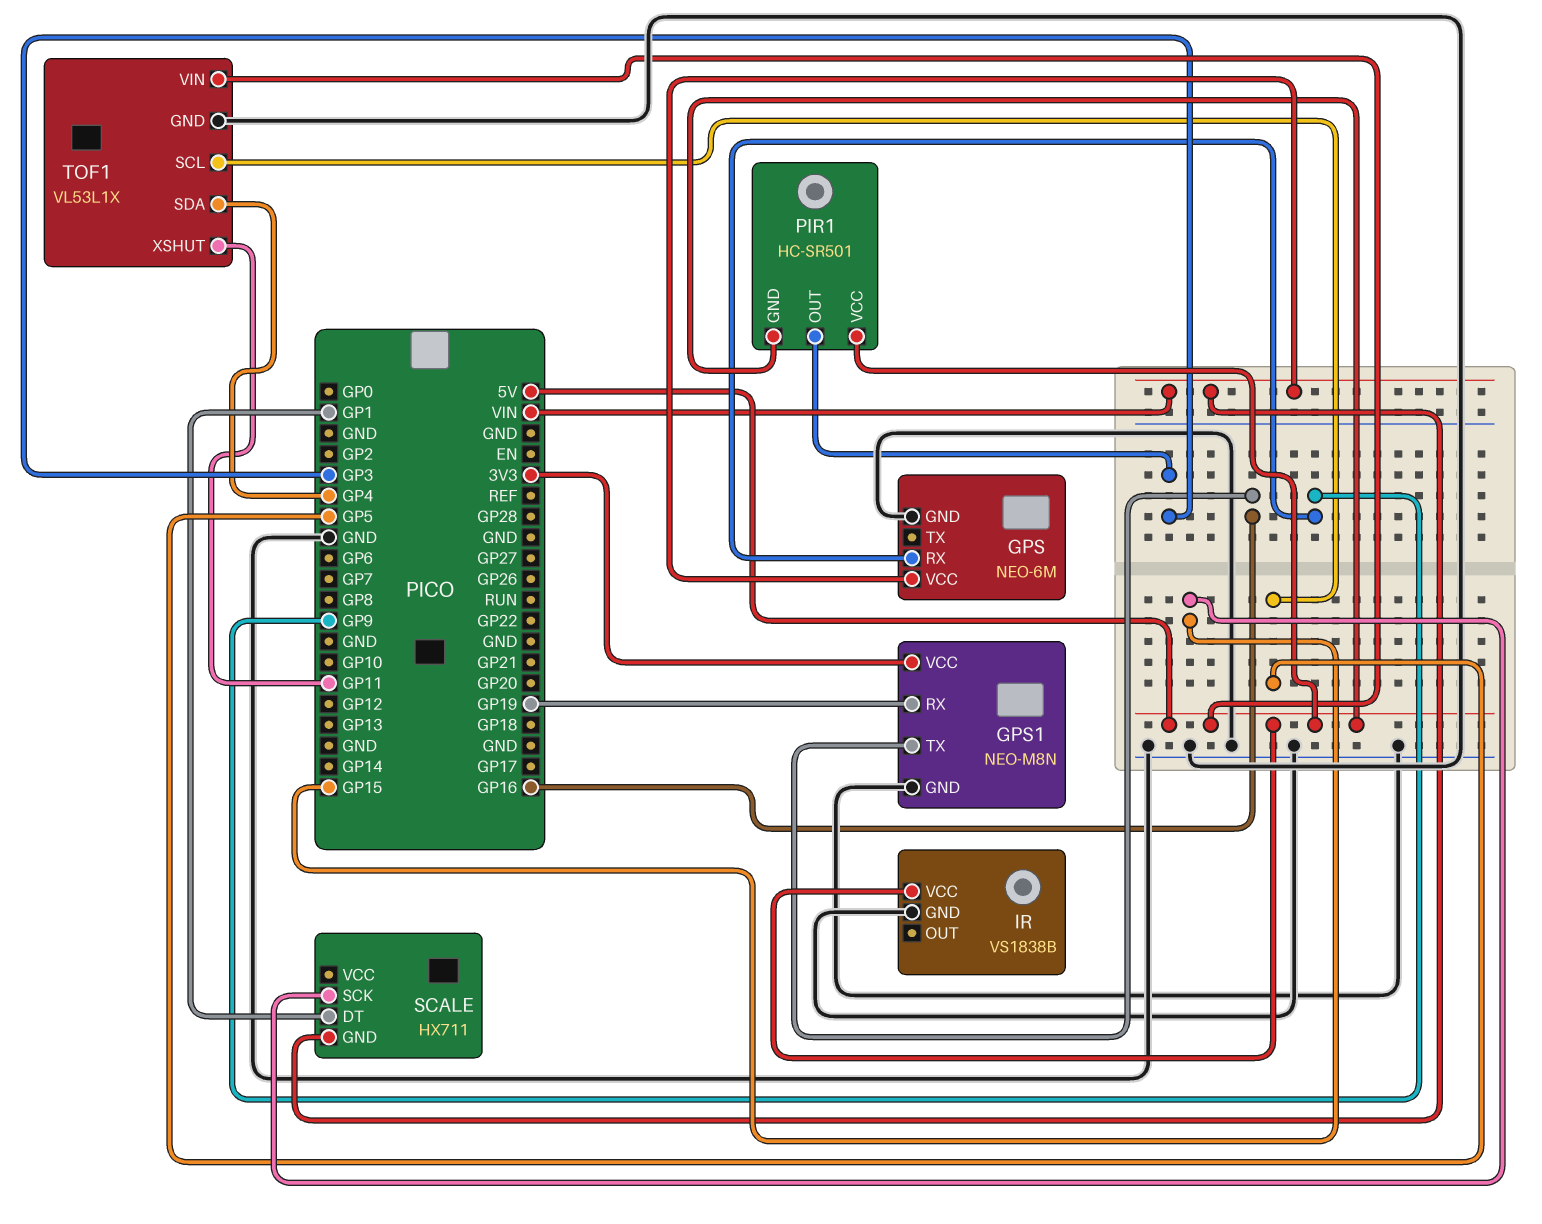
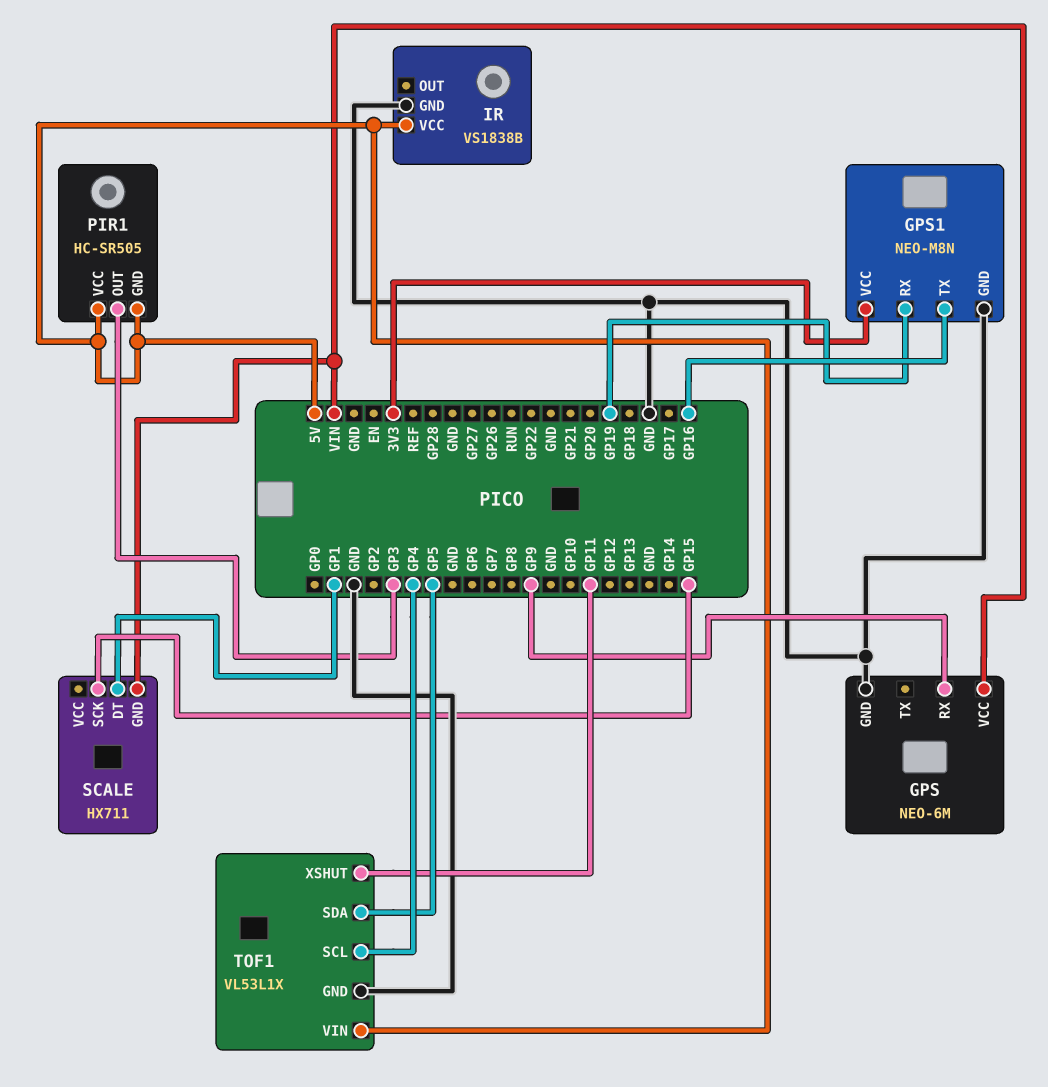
PIR1: HC-SR501 -> HC-SR505
TOF1 pin SCL: GP5 -> GP4
TOF1 pin SDA: GP4 -> GP5

